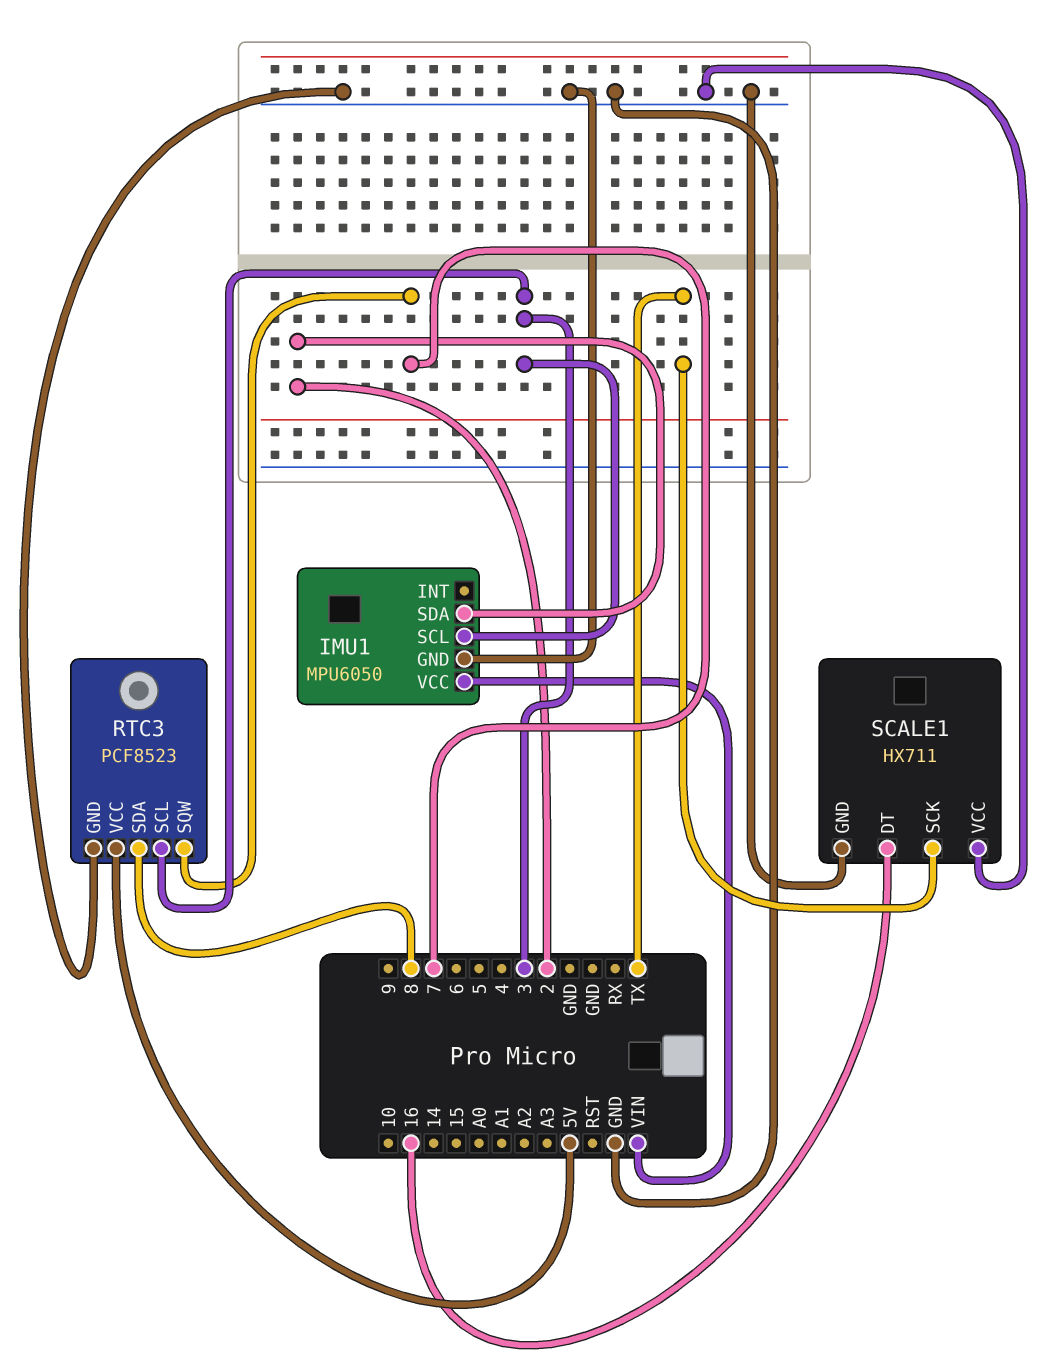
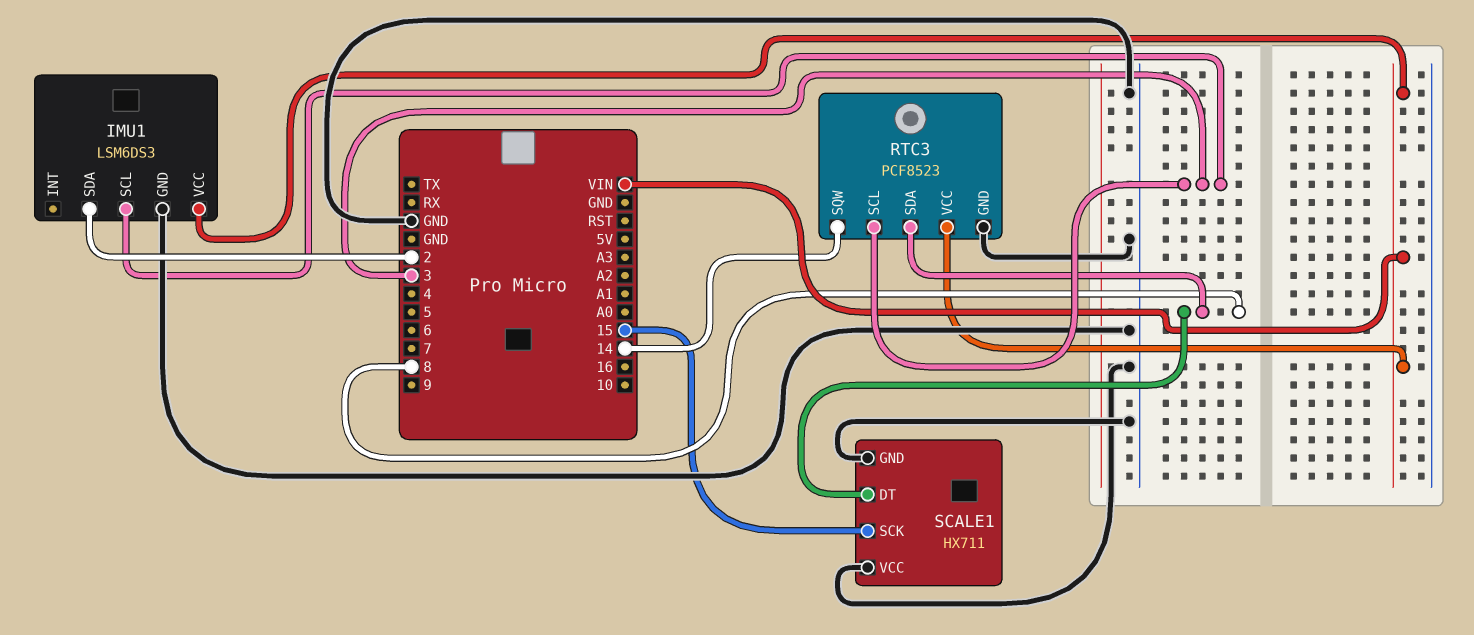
IMU1: MPU6050 -> LSM6DS3
RTC3 pin SQW: 7 -> 14
RTC3 pin VCC: 5V -> VIN
SCALE1 pin DT: 16 -> 8
SCALE1 pin SCK: TX -> 15

